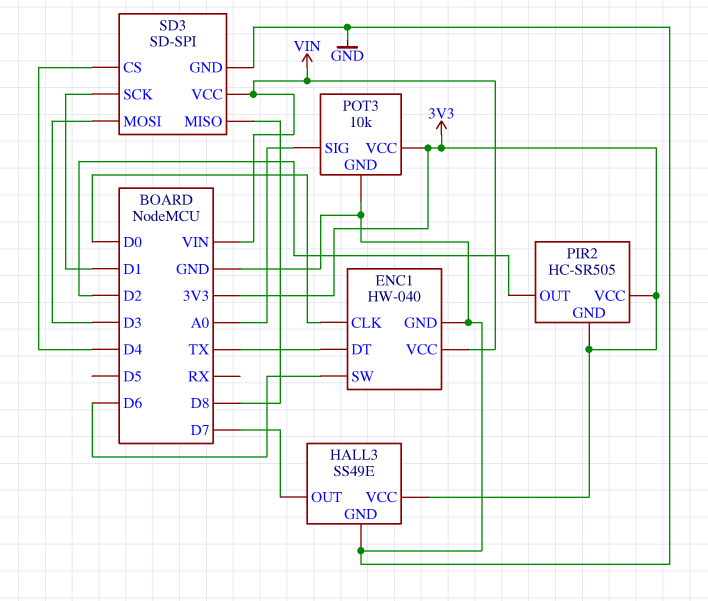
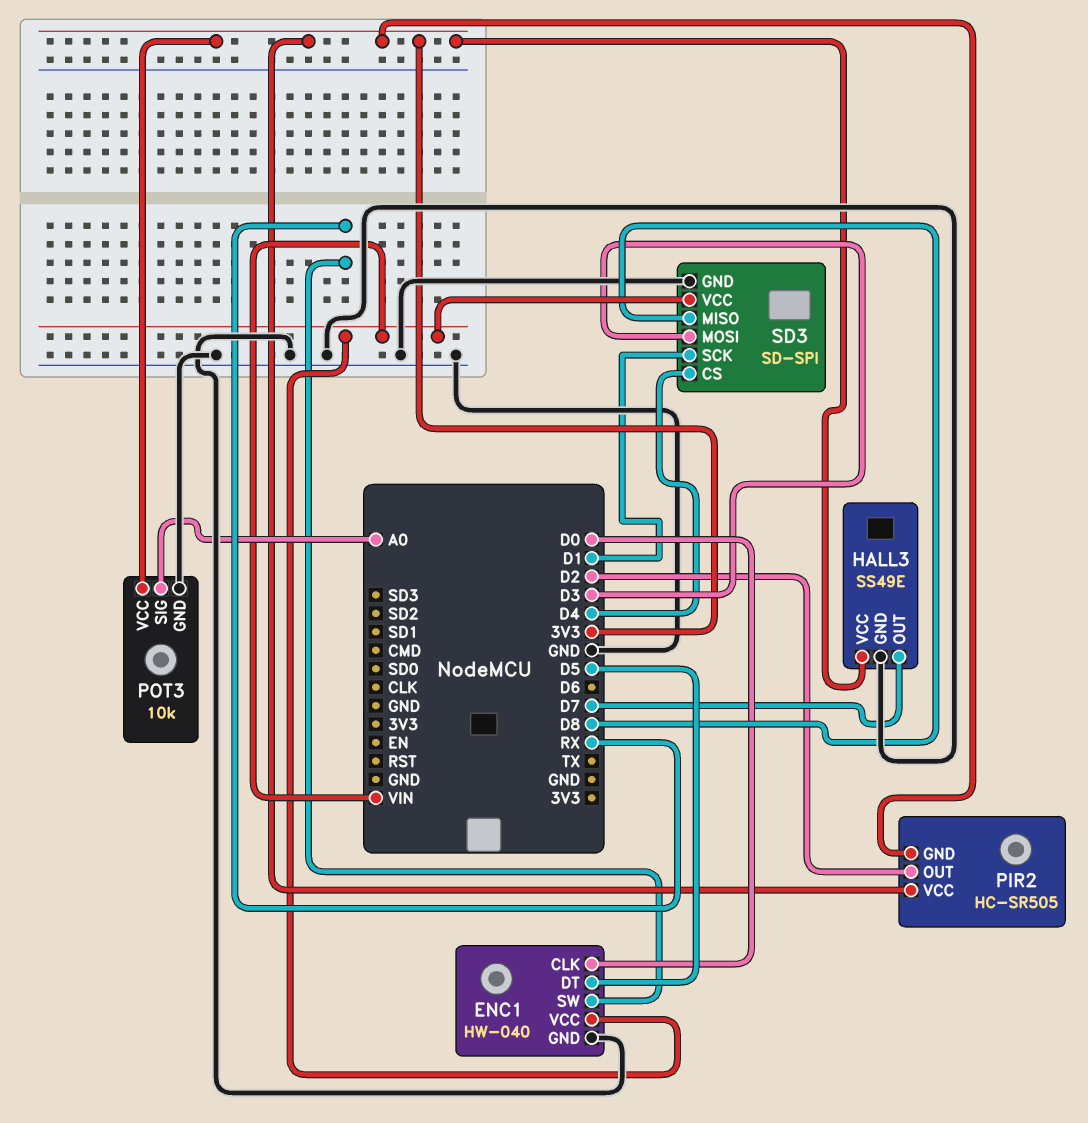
ENC1 pin DT: TX -> D5
ENC1 pin SW: D6 -> RX

